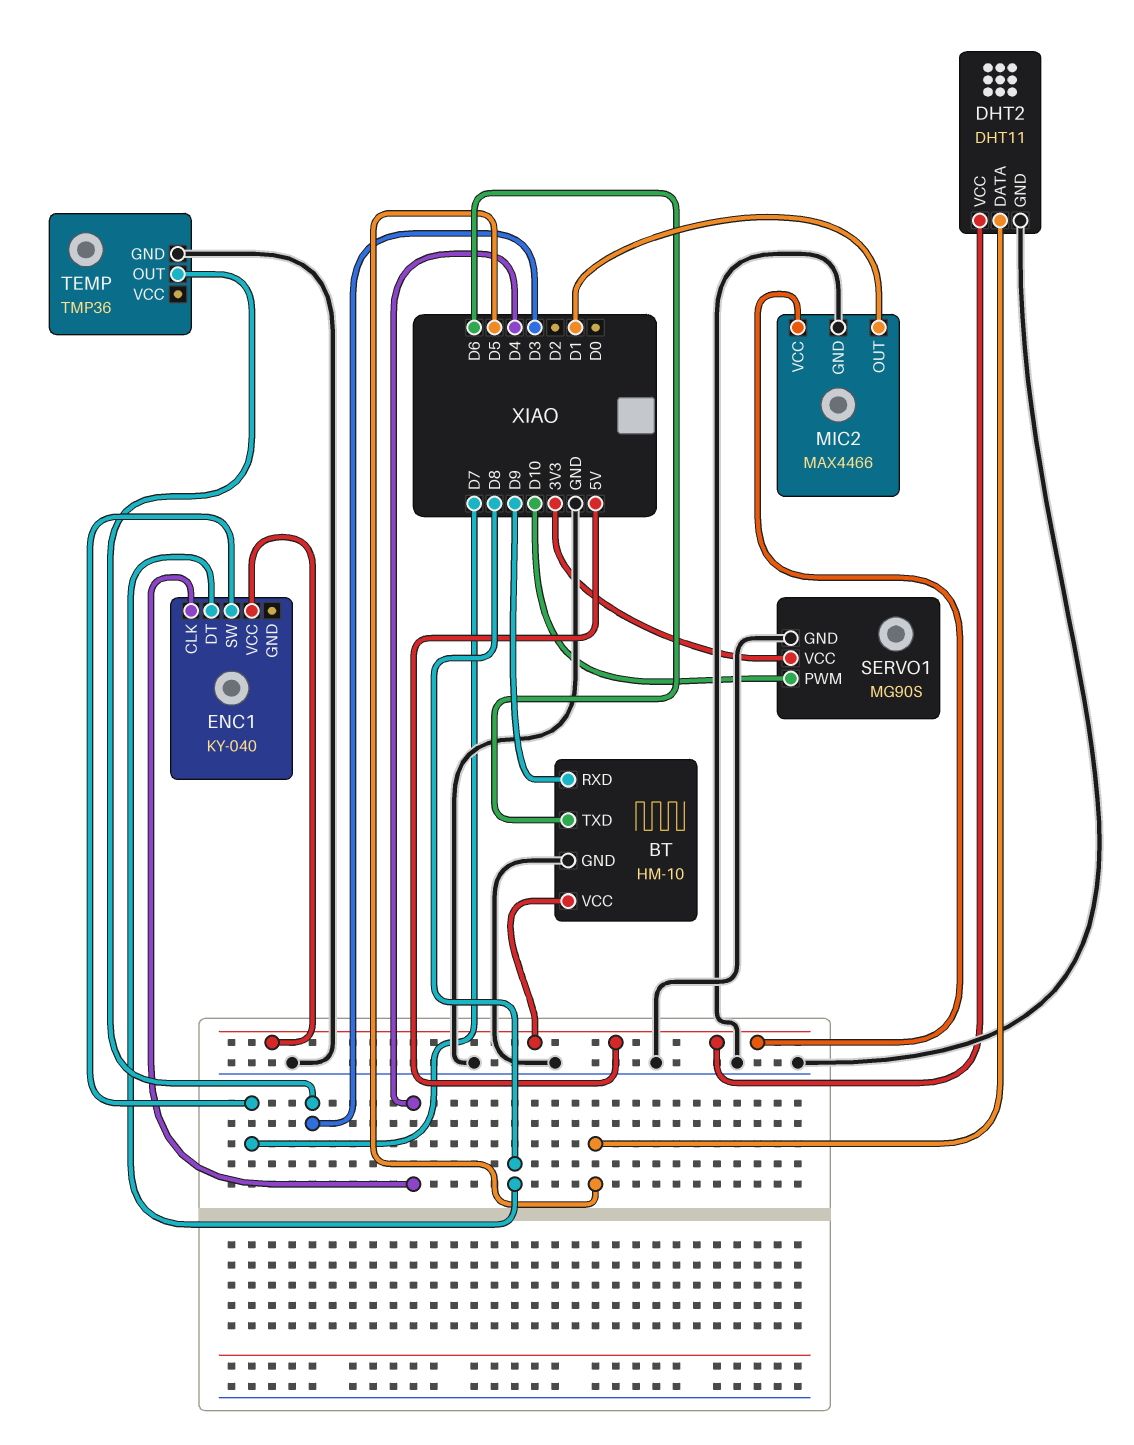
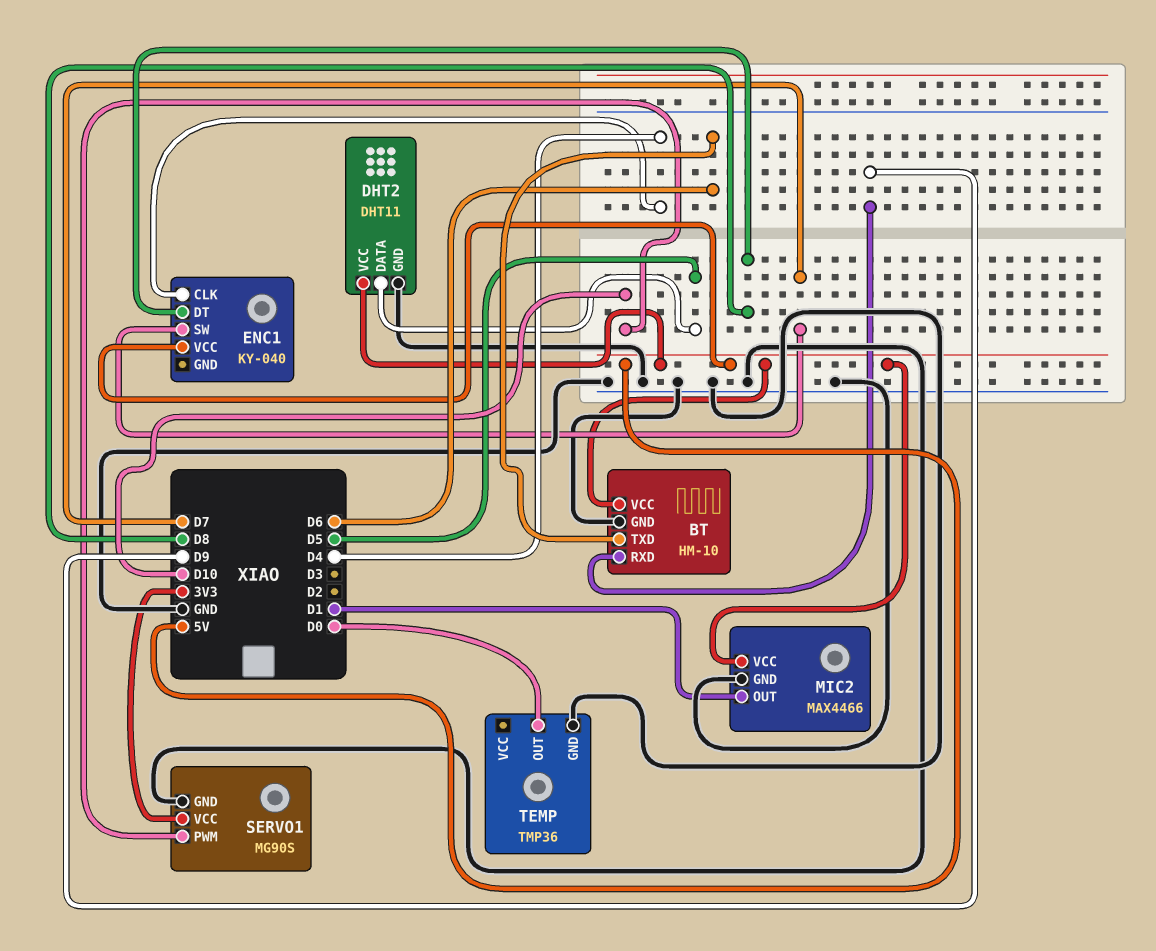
TEMP pin OUT: D3 -> D0

